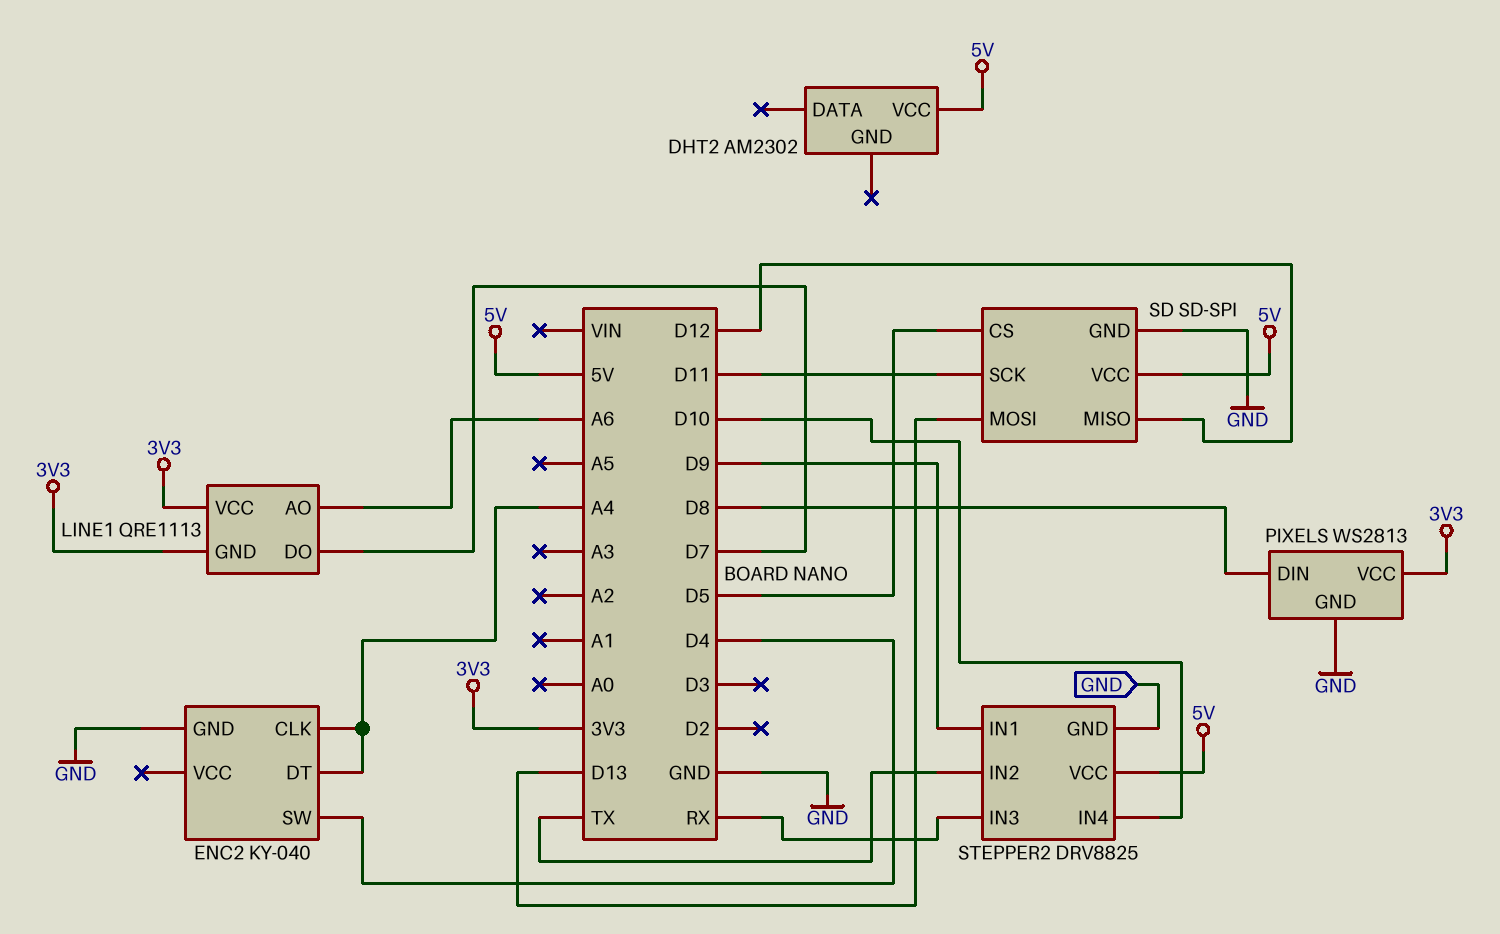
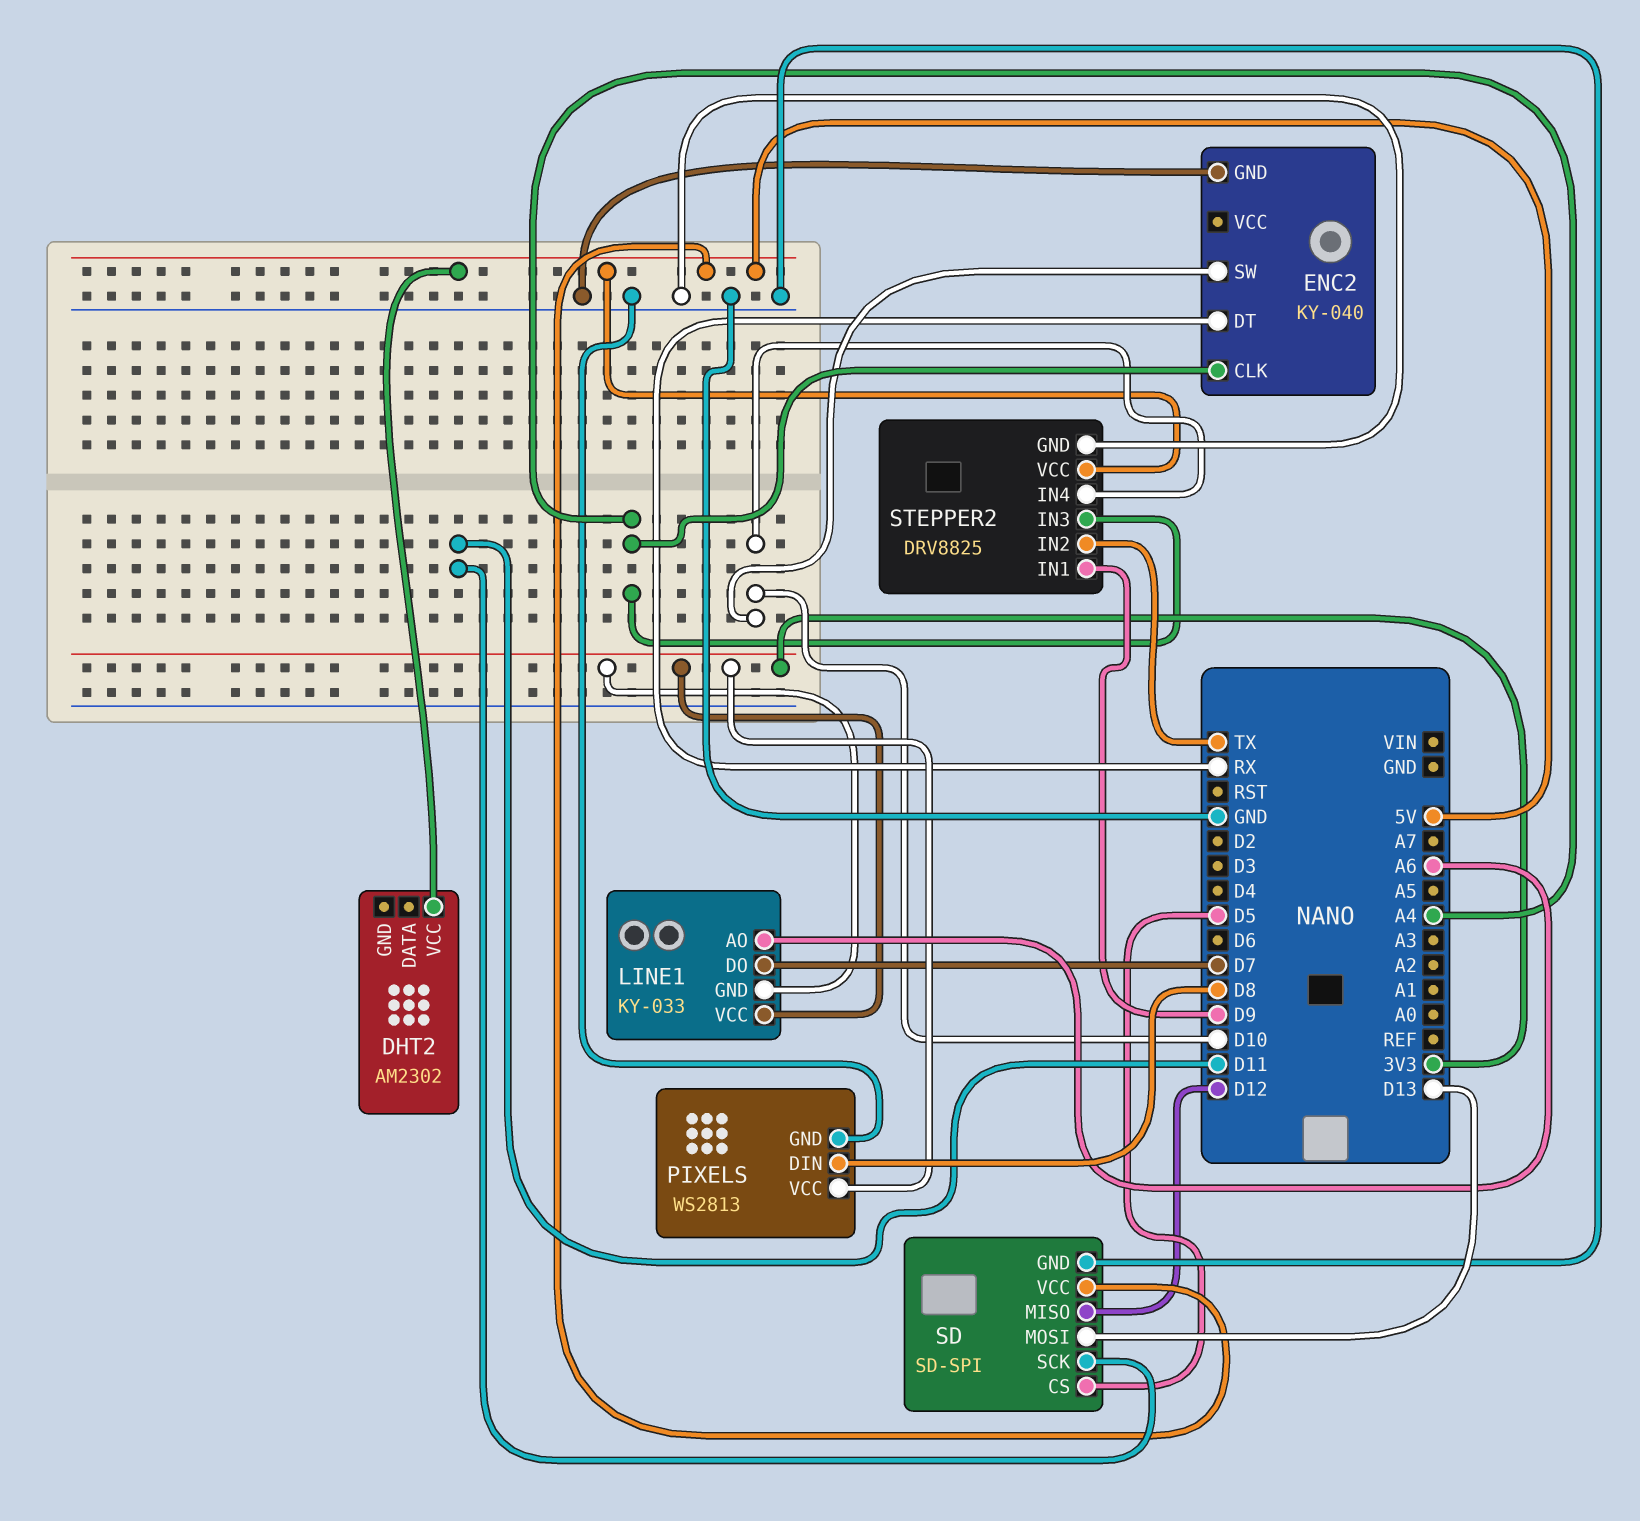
ENC2 pin DT: A4 -> RX
ENC2 pin SW: D4 -> D10
LINE1: QRE1113 -> KY-033
STEPPER2 pin IN3: RX -> A4

